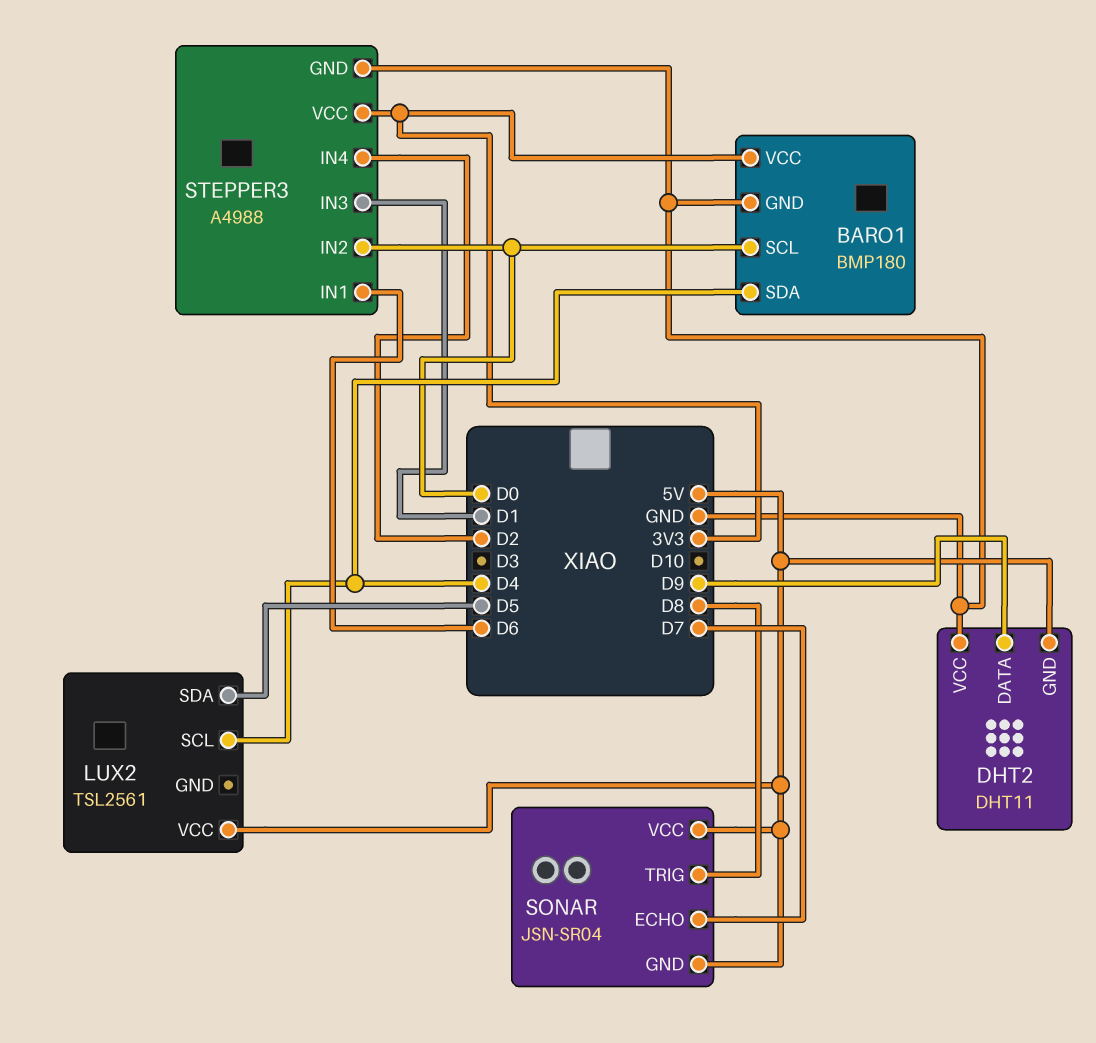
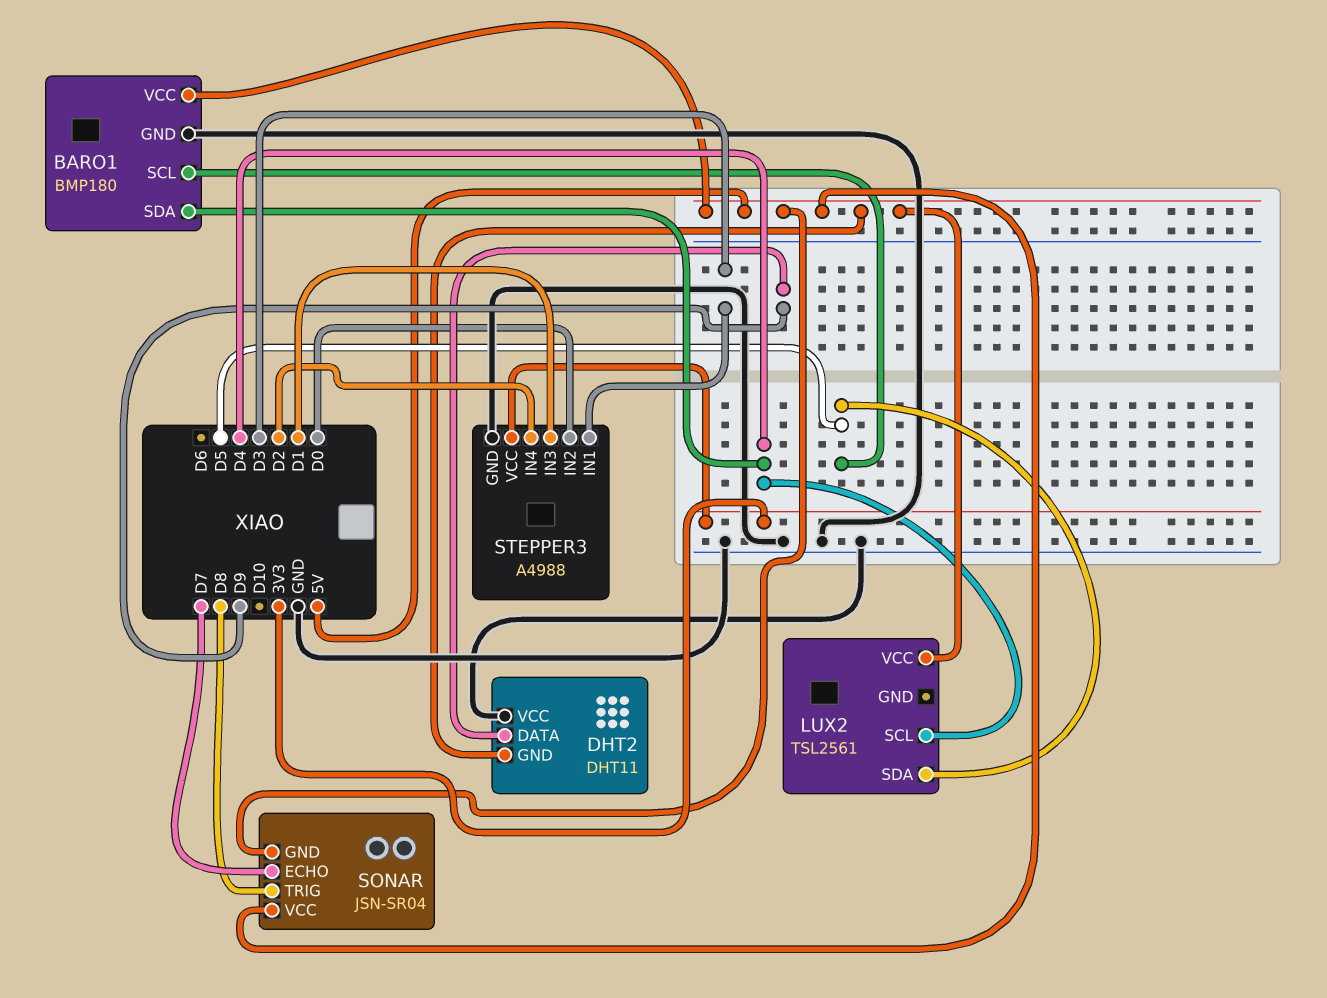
BARO1 pin SCL: D0 -> D5
BARO1 pin VCC: 3V3 -> 5V
STEPPER3 pin IN1: D6 -> D3

